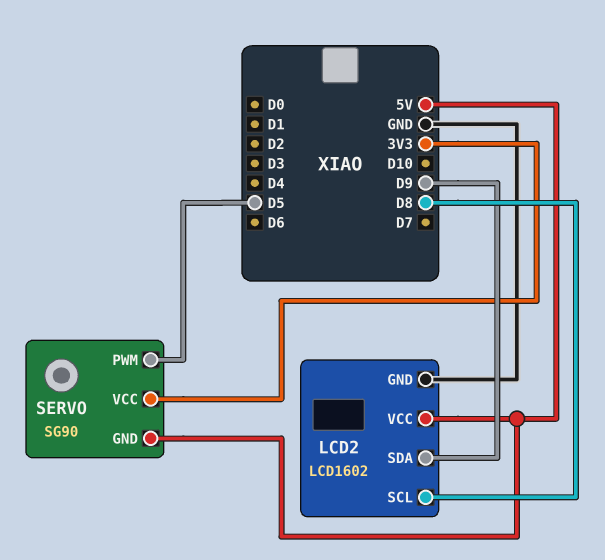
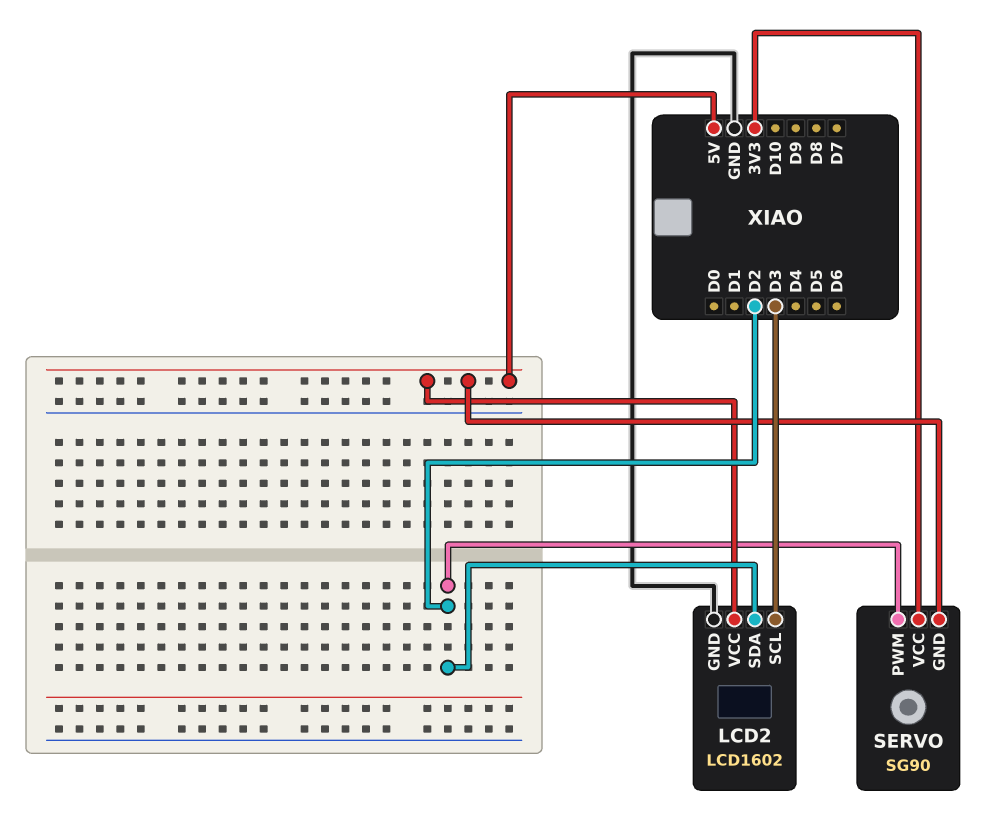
LCD2 pin SCL: D8 -> D3
LCD2 pin SDA: D9 -> D2
SERVO pin PWM: D5 -> D2

